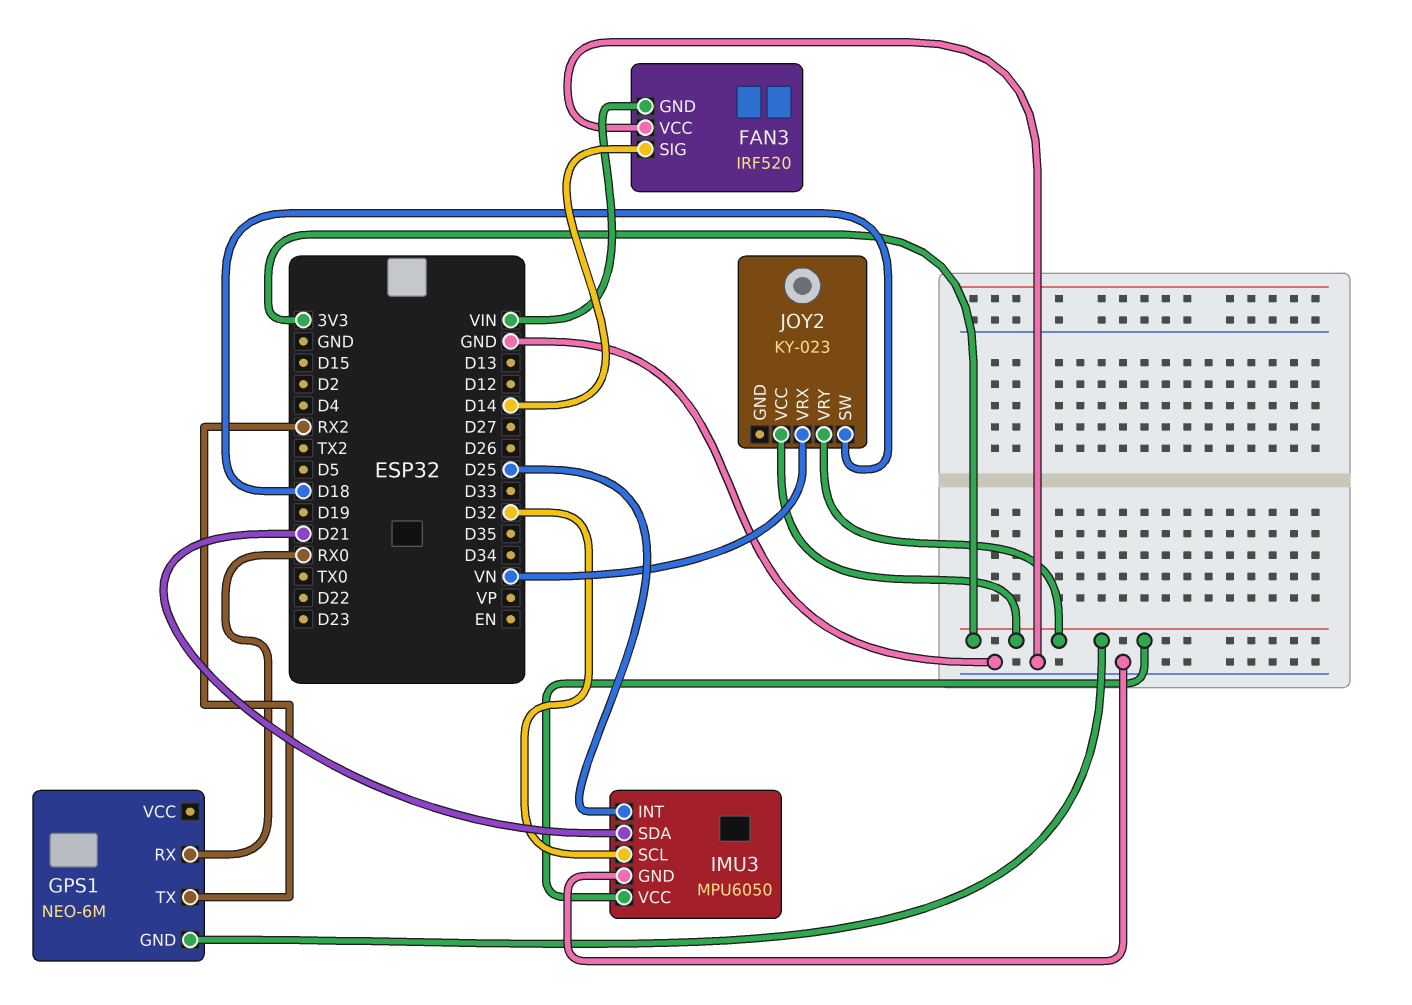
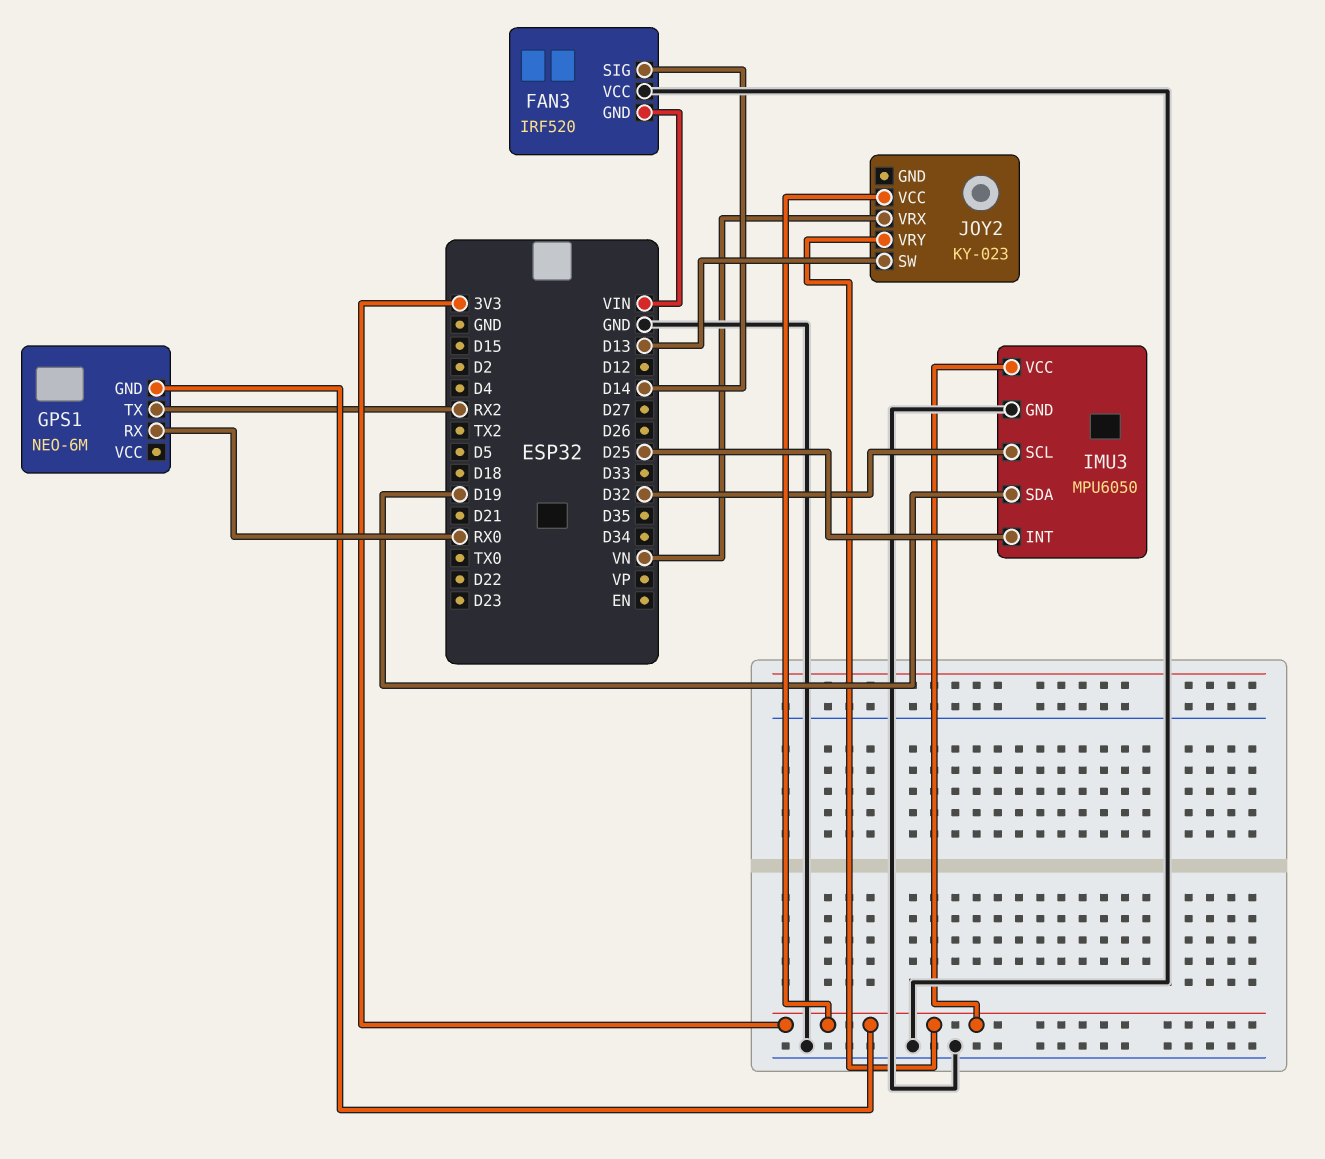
IMU3 pin SDA: D21 -> D19
JOY2 pin SW: D18 -> D13

